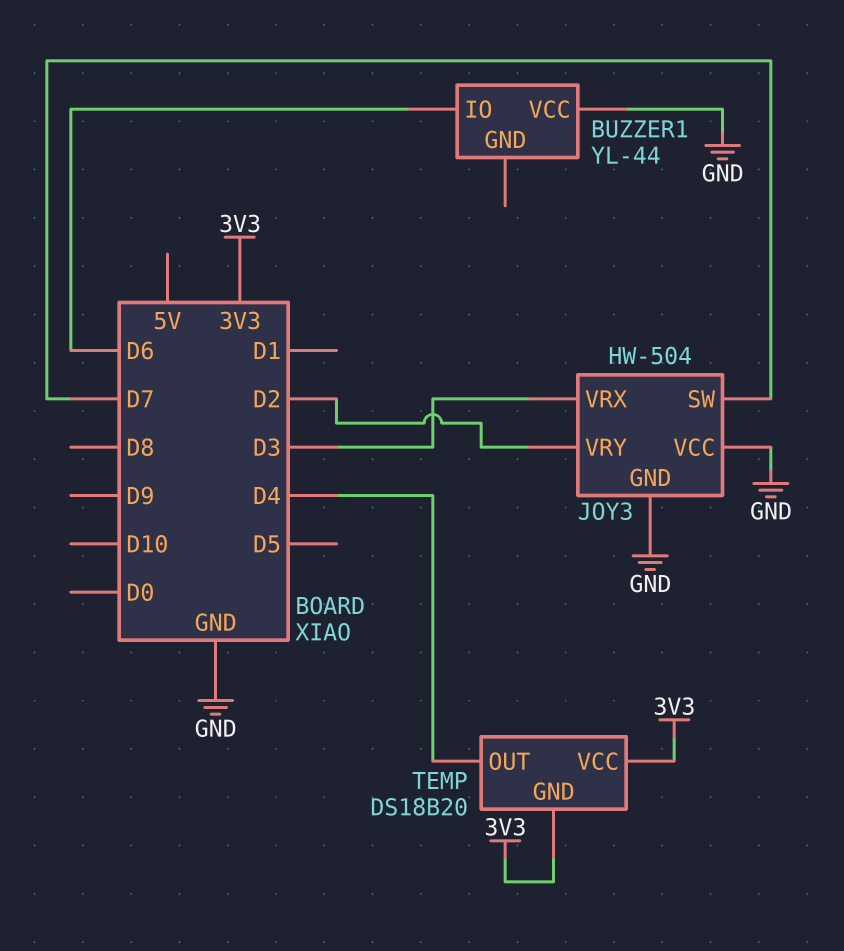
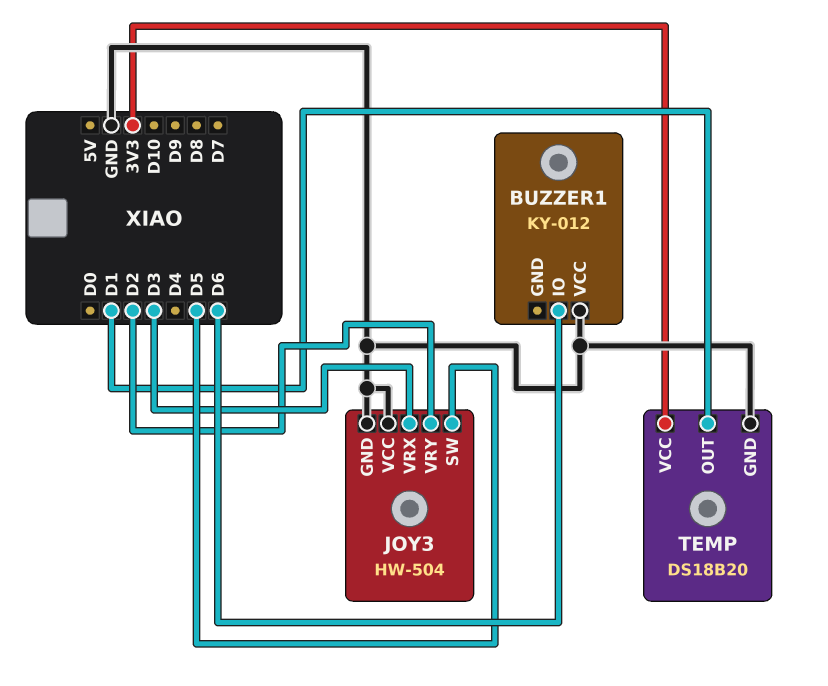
BUZZER1: YL-44 -> KY-012
JOY3 pin SW: D7 -> D5
TEMP pin GND: 3V3 -> GND
TEMP pin OUT: D4 -> D1

